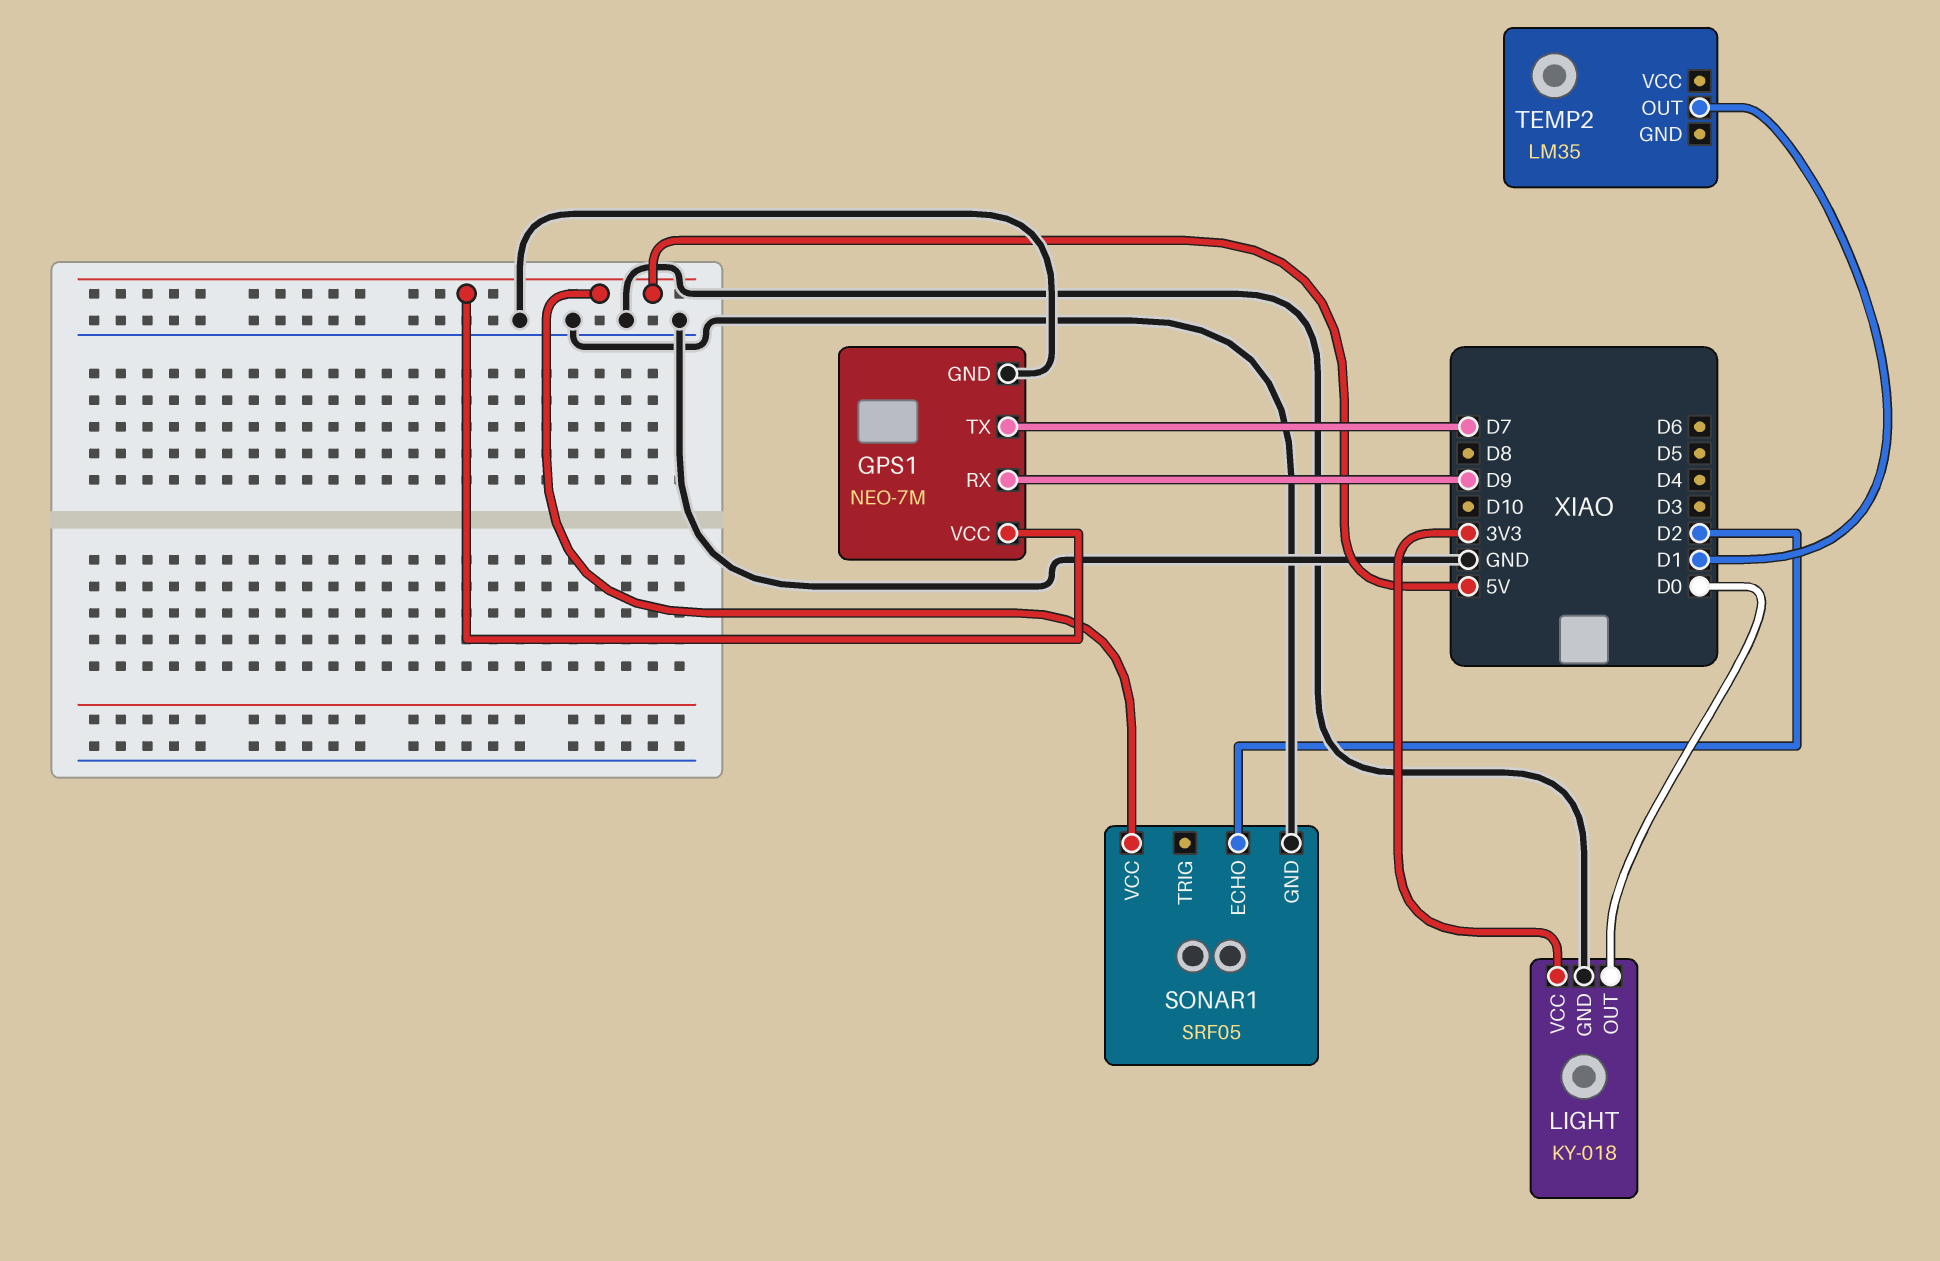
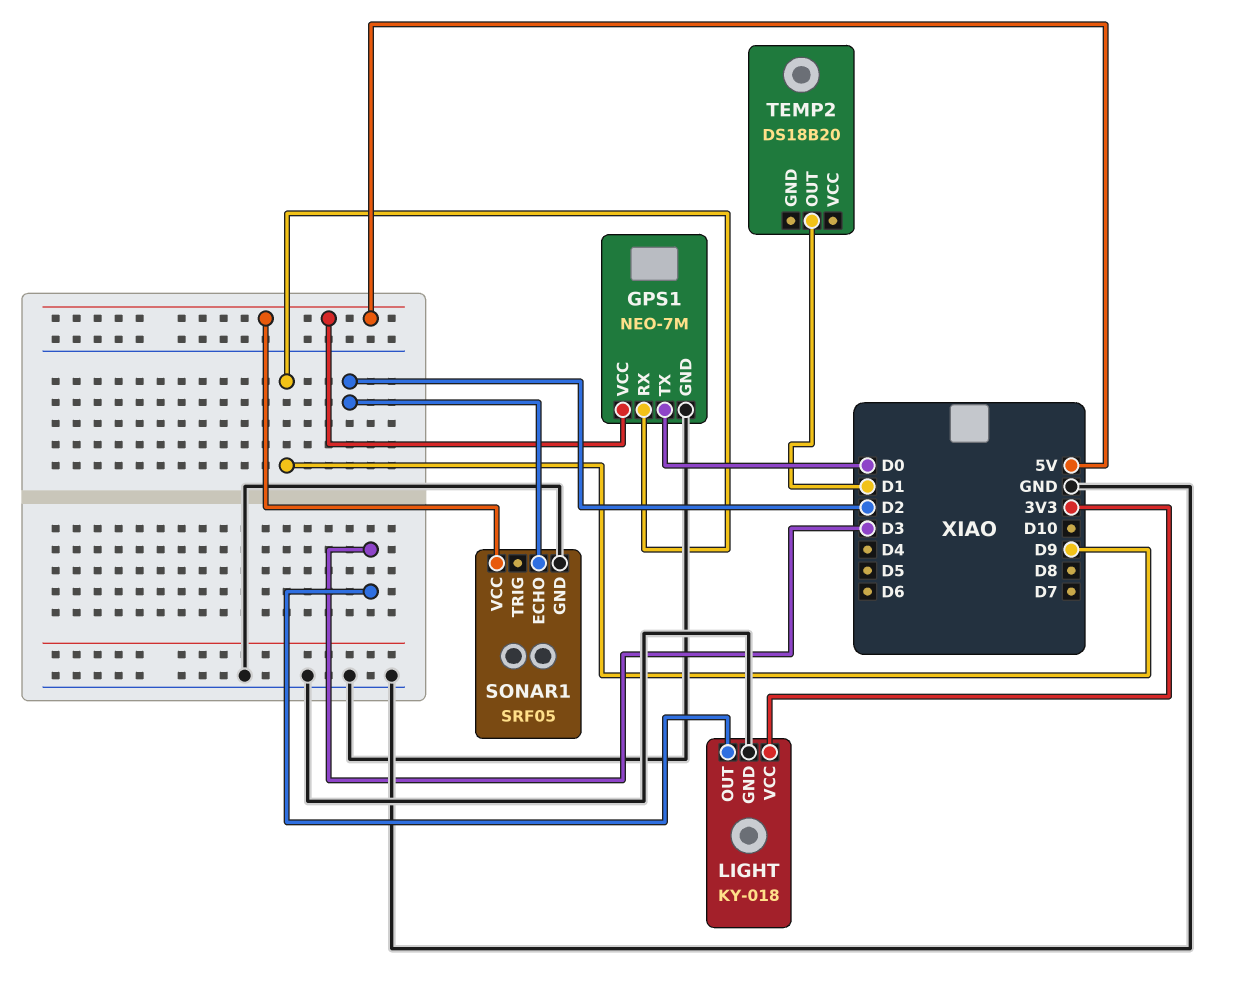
GPS1 pin TX: D7 -> D0
LIGHT pin OUT: D0 -> D3
TEMP2: LM35 -> DS18B20

